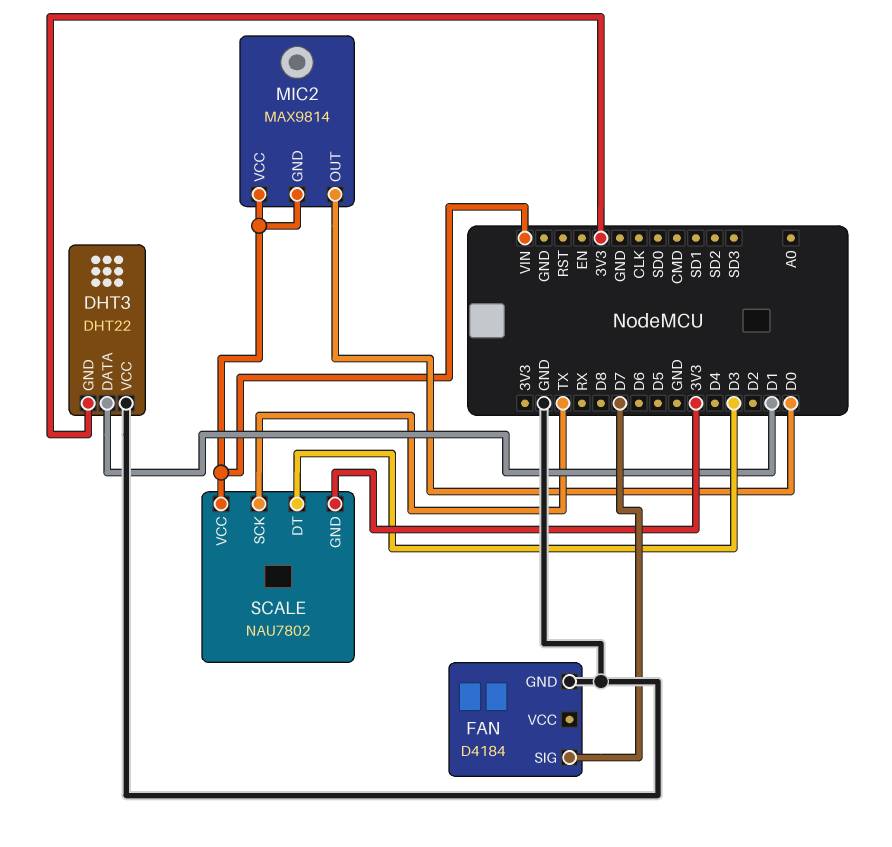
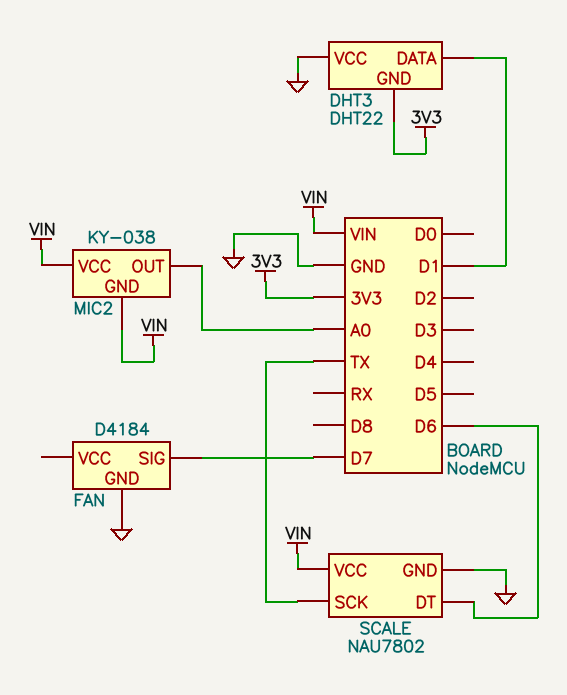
MIC2: MAX9814 -> KY-038
MIC2 pin OUT: D0 -> A0
SCALE pin DT: D3 -> D6
SCALE pin GND: 3V3 -> GND

